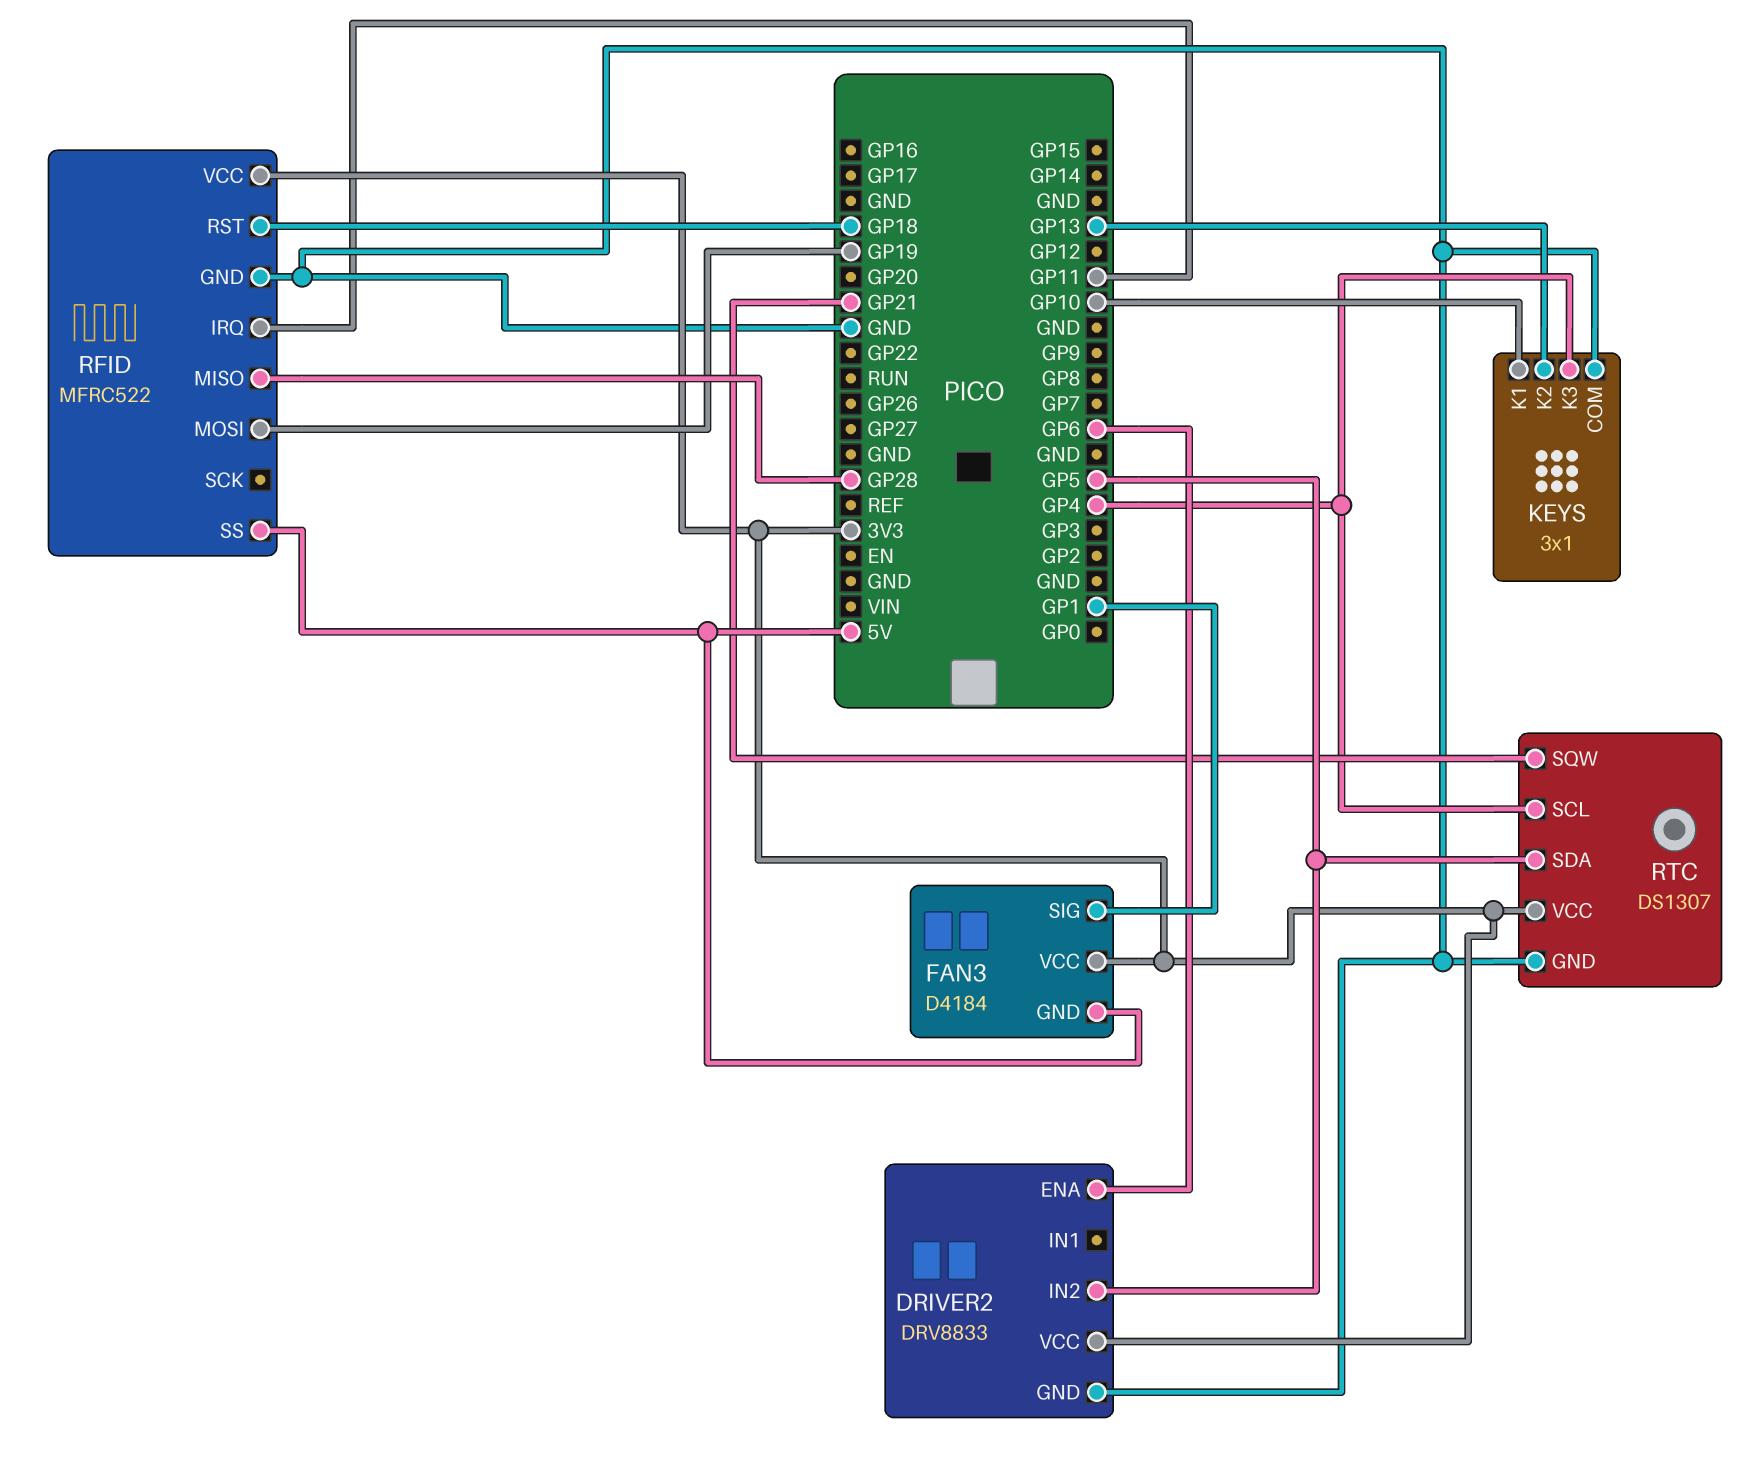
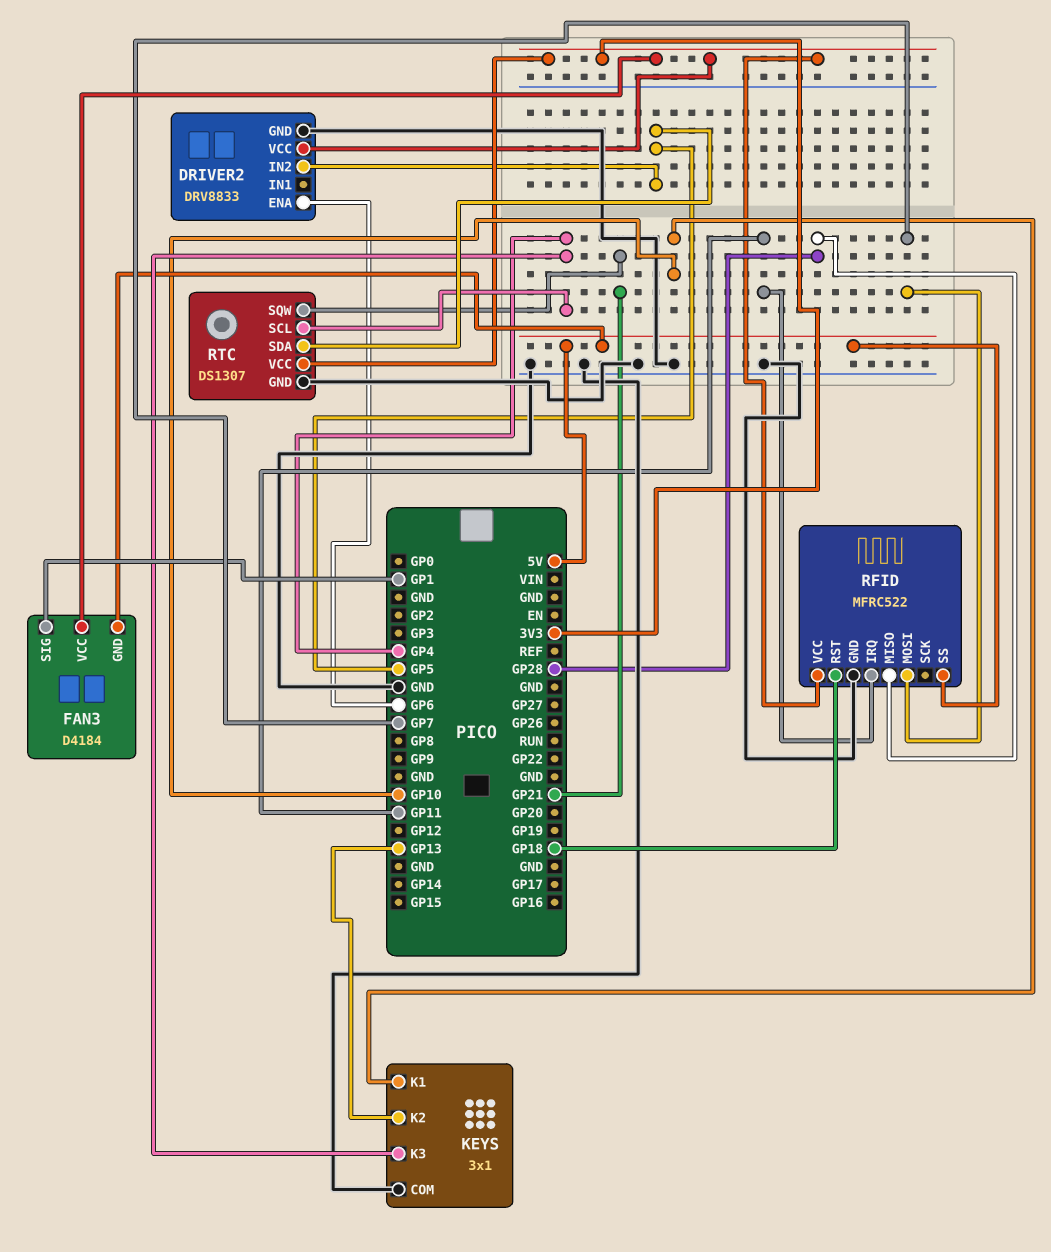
RFID pin MOSI: GP19 -> GP7

